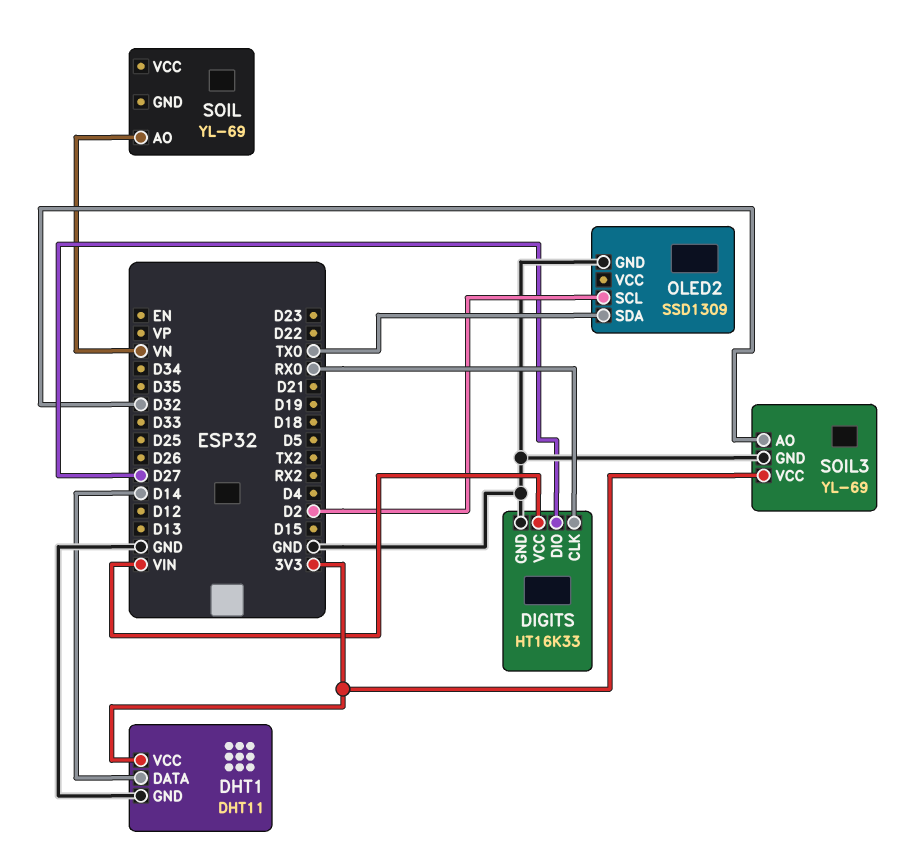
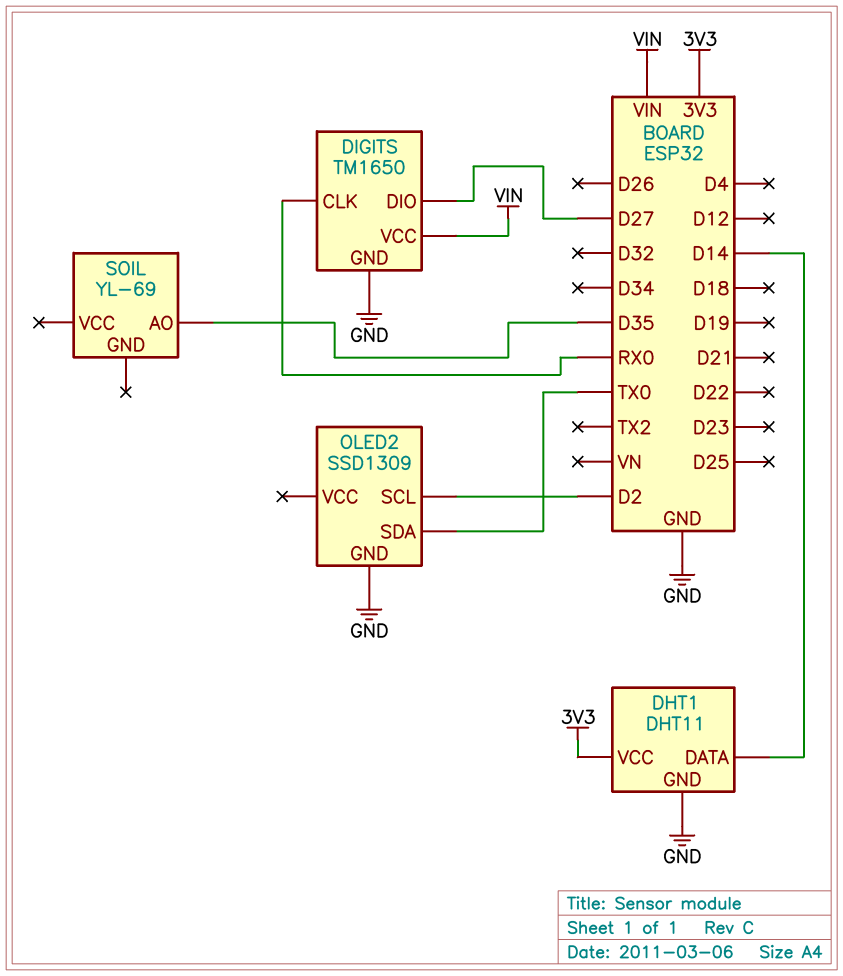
DIGITS: HT16K33 -> TM1650
SOIL pin AO: VN -> D35
SOIL3: YL-69 -> none
SOIL3 pin AO: D32 -> none
SOIL3 pin GND: GND -> none
SOIL3 pin VCC: 3V3 -> none

